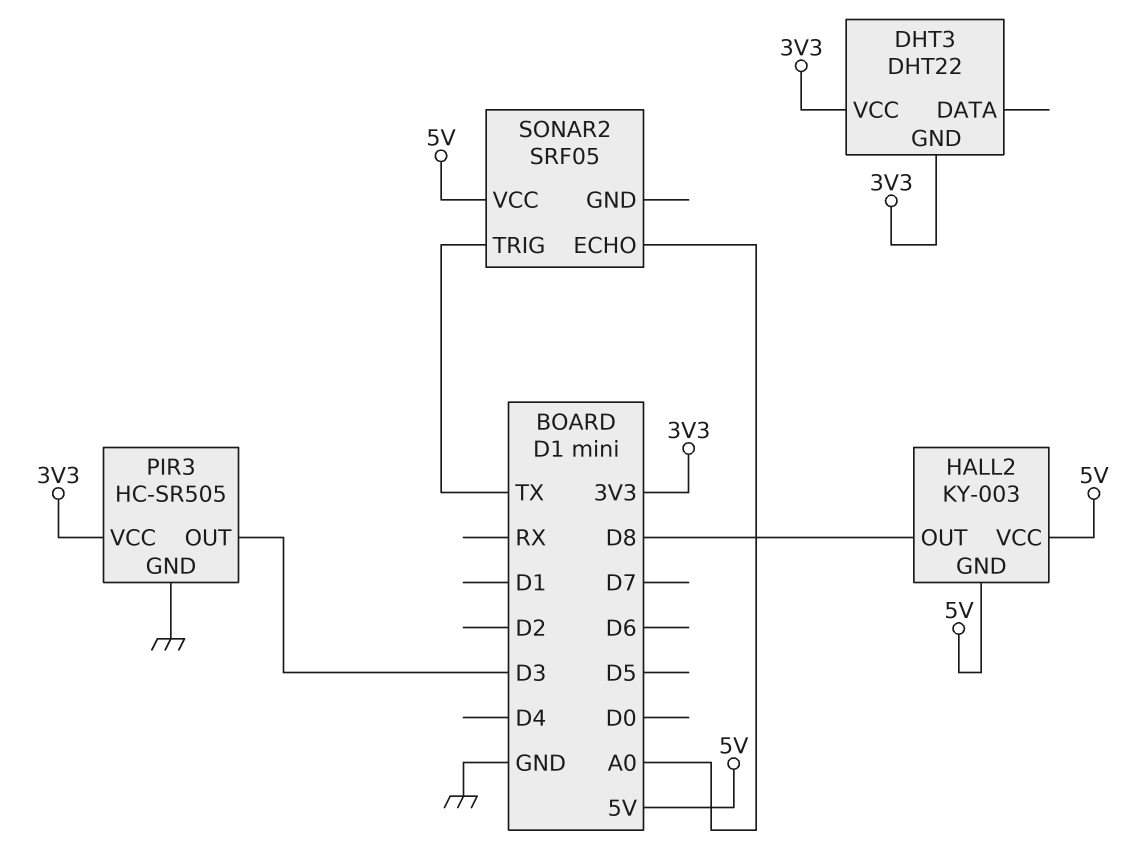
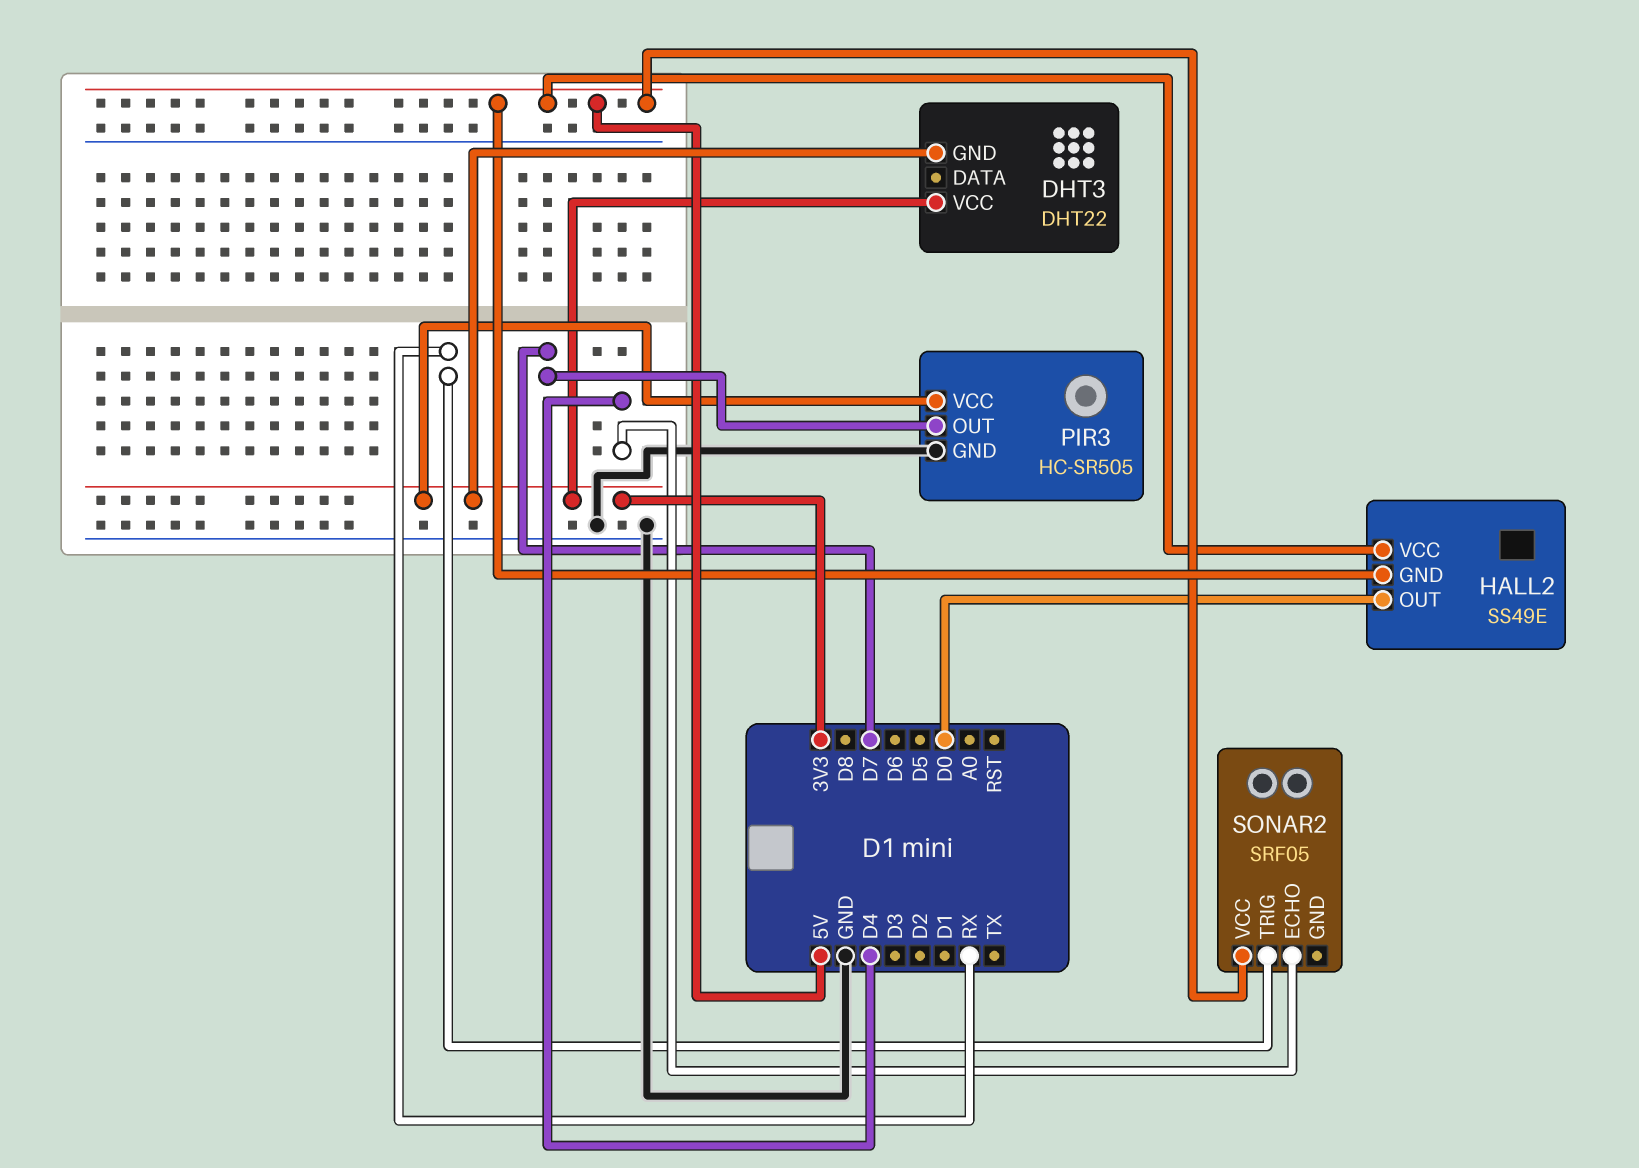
HALL2: KY-003 -> SS49E
HALL2 pin OUT: D8 -> D0
PIR3 pin OUT: D3 -> D7
SONAR2 pin ECHO: A0 -> D4
SONAR2 pin TRIG: TX -> RX

